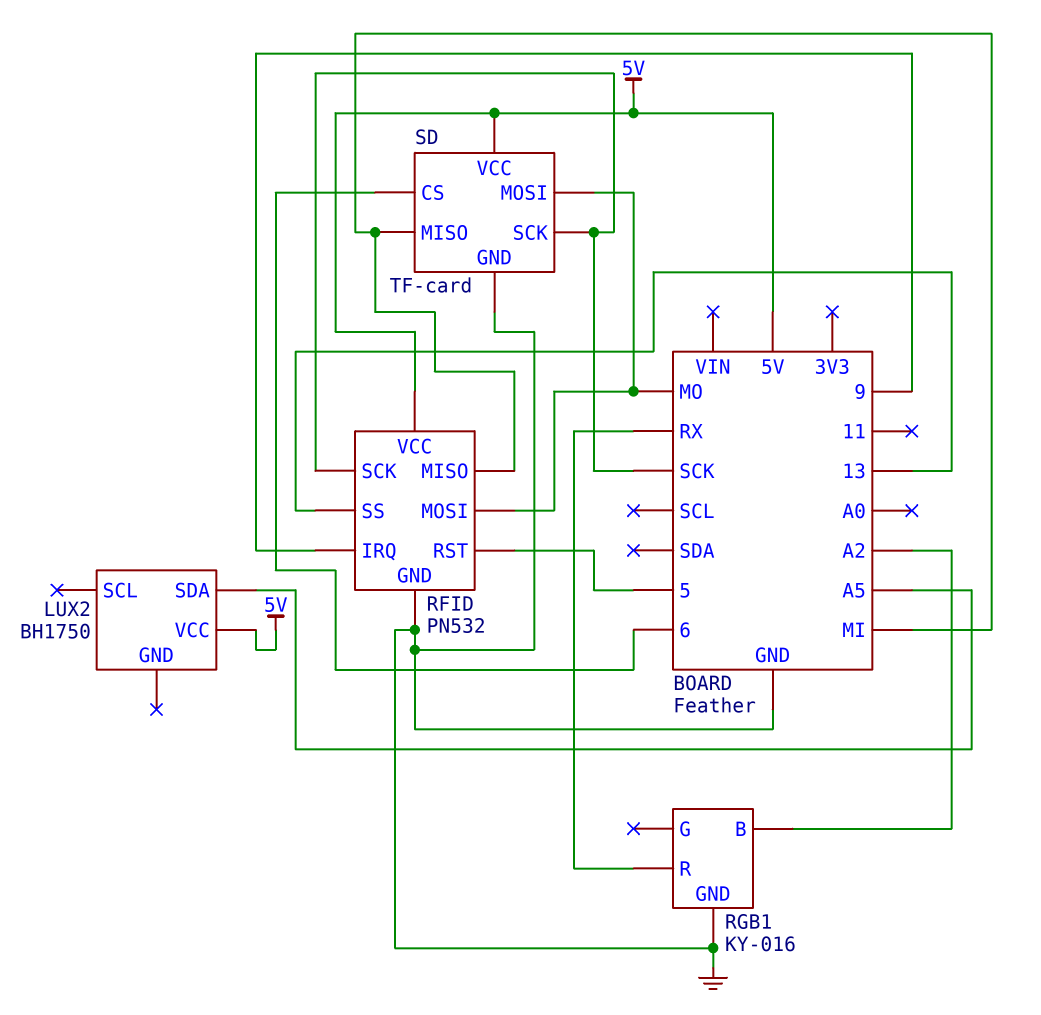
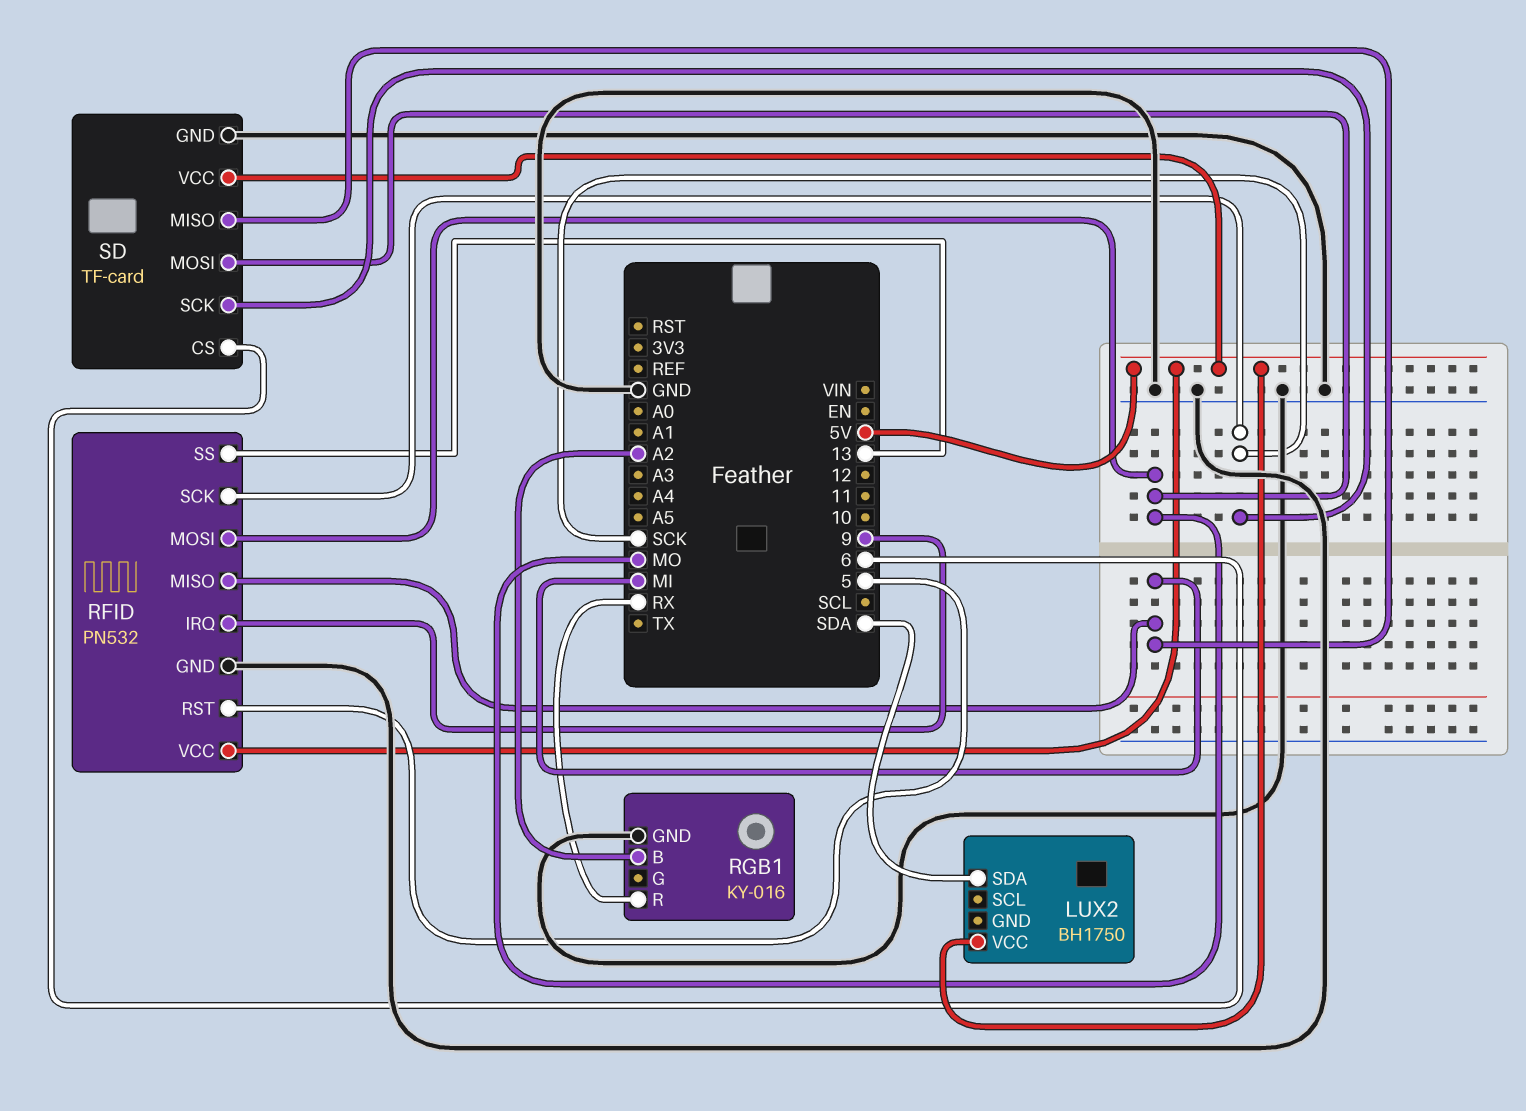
LUX2 pin SDA: A5 -> SDA

